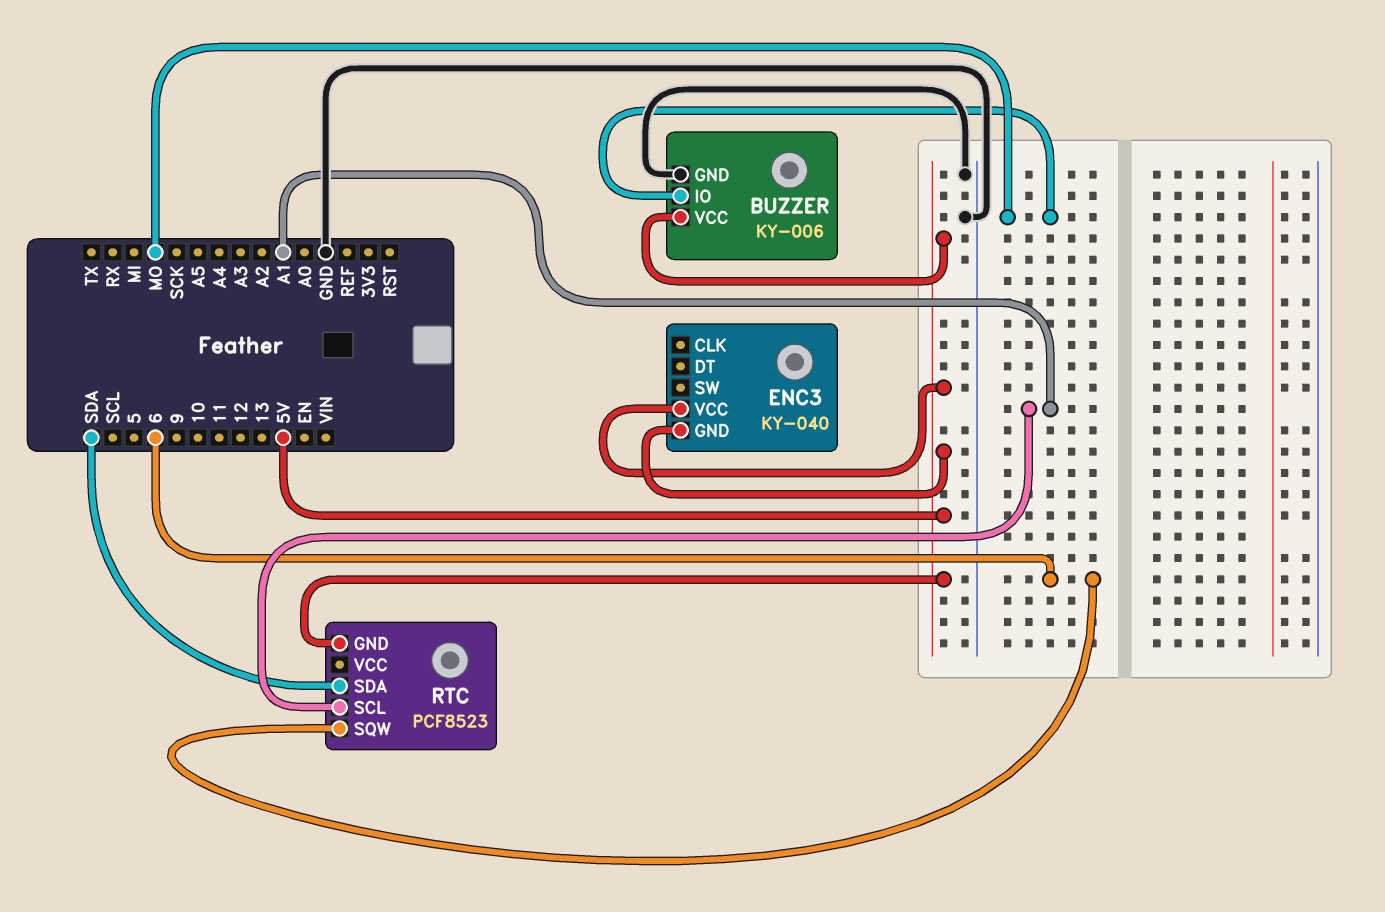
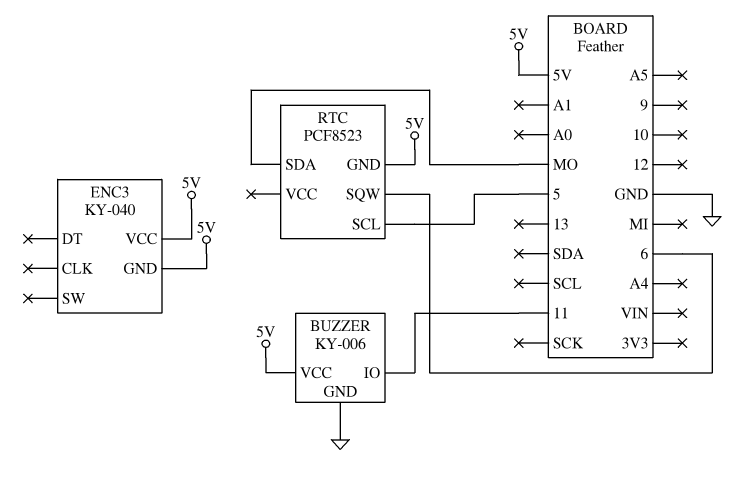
BUZZER pin IO: MO -> 11
RTC pin SCL: A1 -> 5
RTC pin SDA: SDA -> MO

